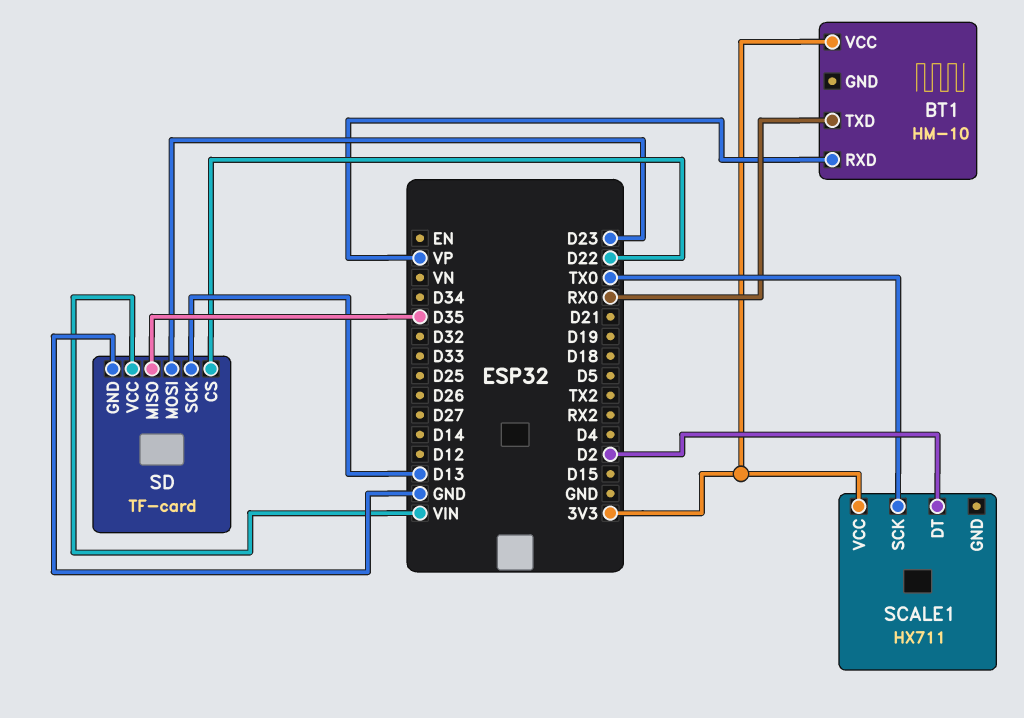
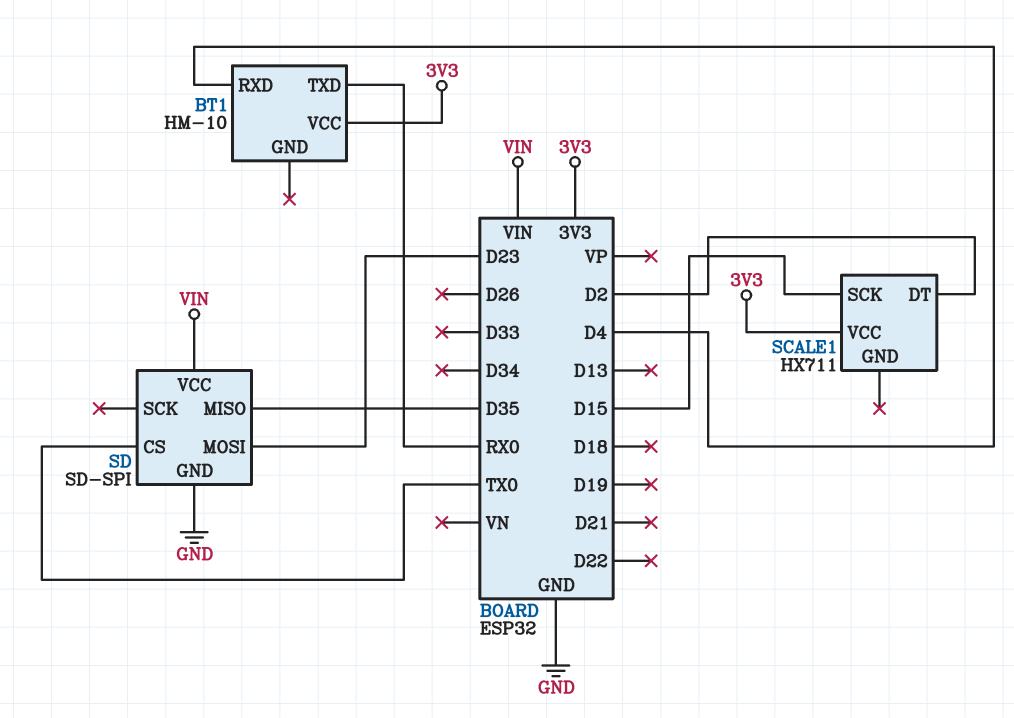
BT1 pin RXD: VP -> D4
SCALE1 pin SCK: TX0 -> D15
SD: TF-card -> SD-SPI
SD pin CS: D22 -> TX0
SD pin SCK: D13 -> none

